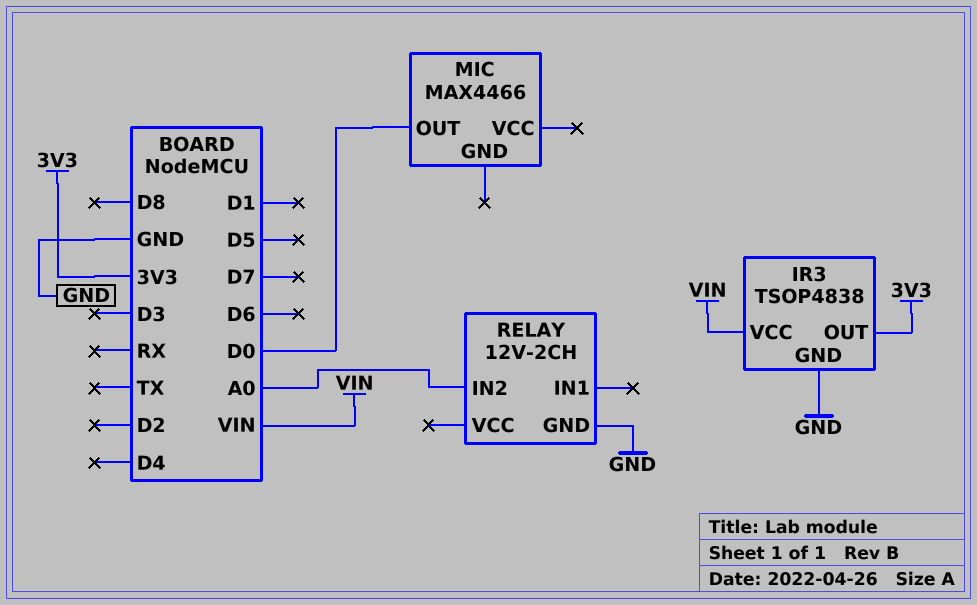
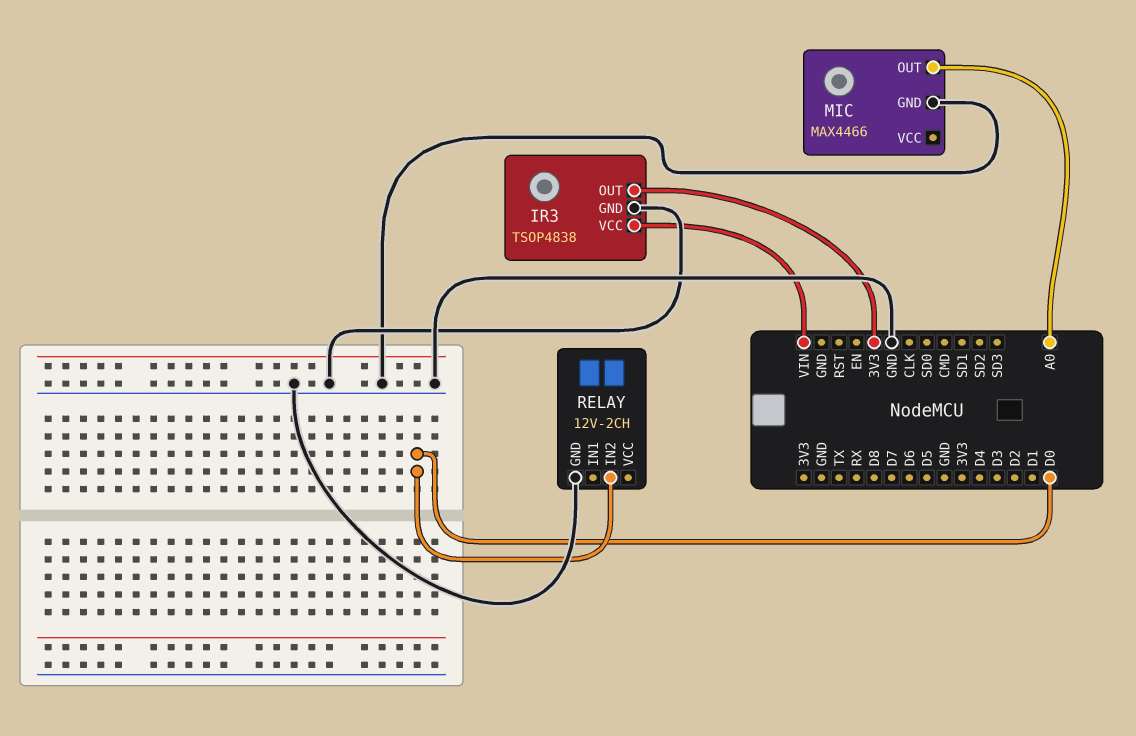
MIC pin GND: none -> GND
MIC pin OUT: D0 -> A0
RELAY pin IN2: A0 -> D0

